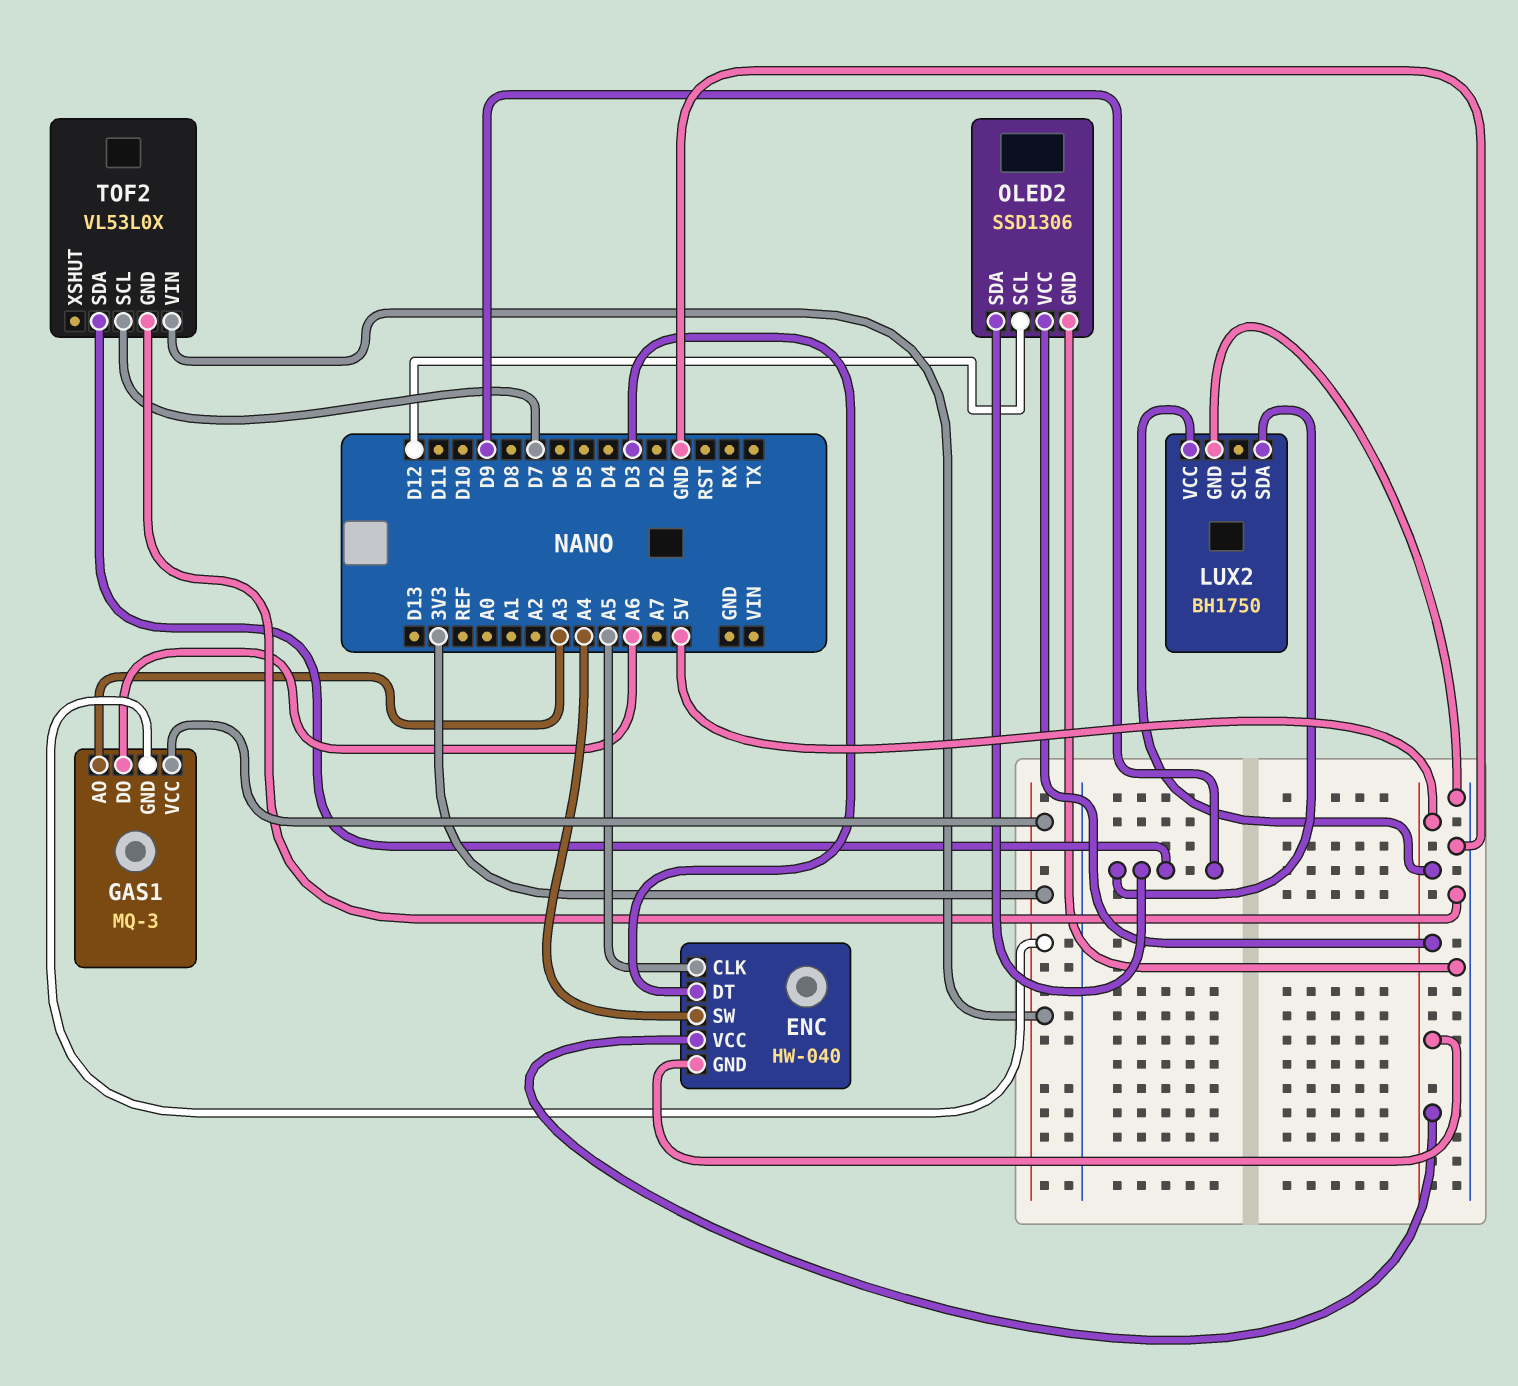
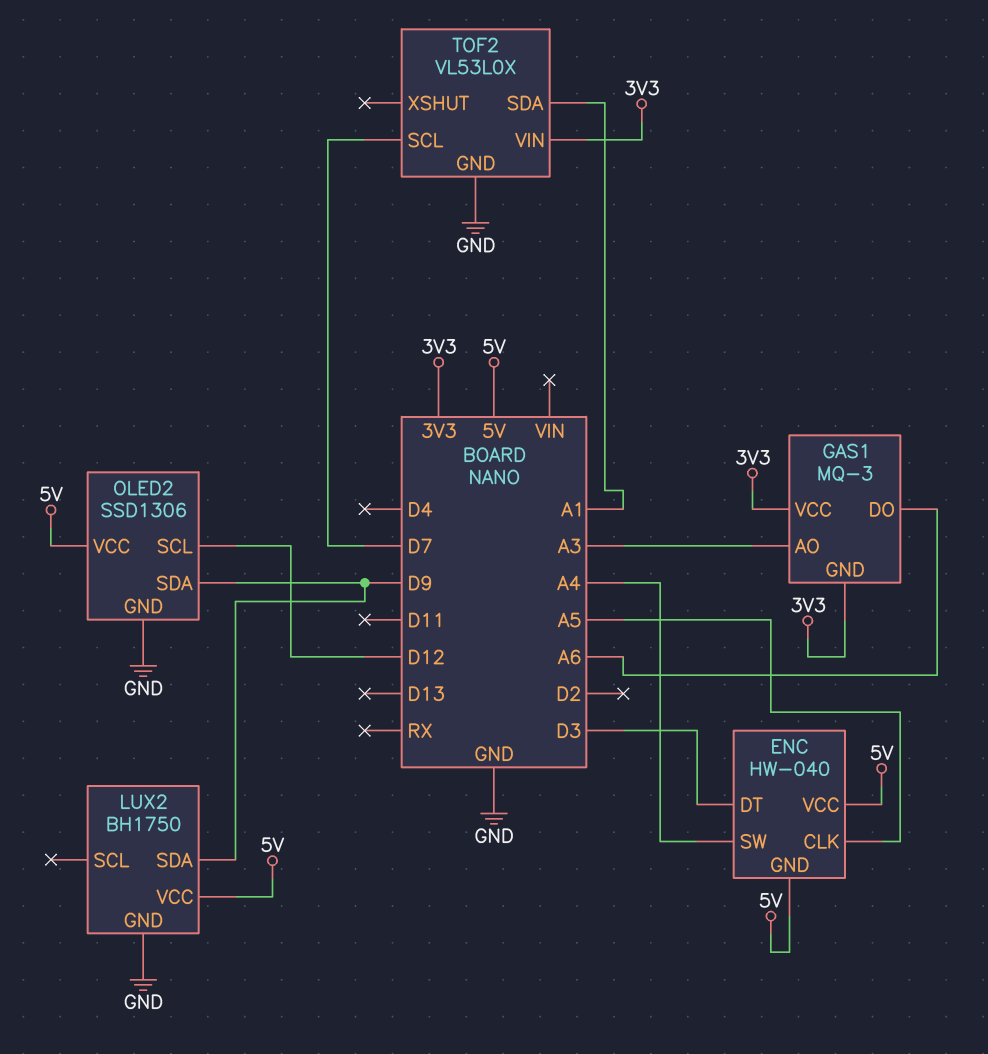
TOF2 pin SDA: D9 -> A1

